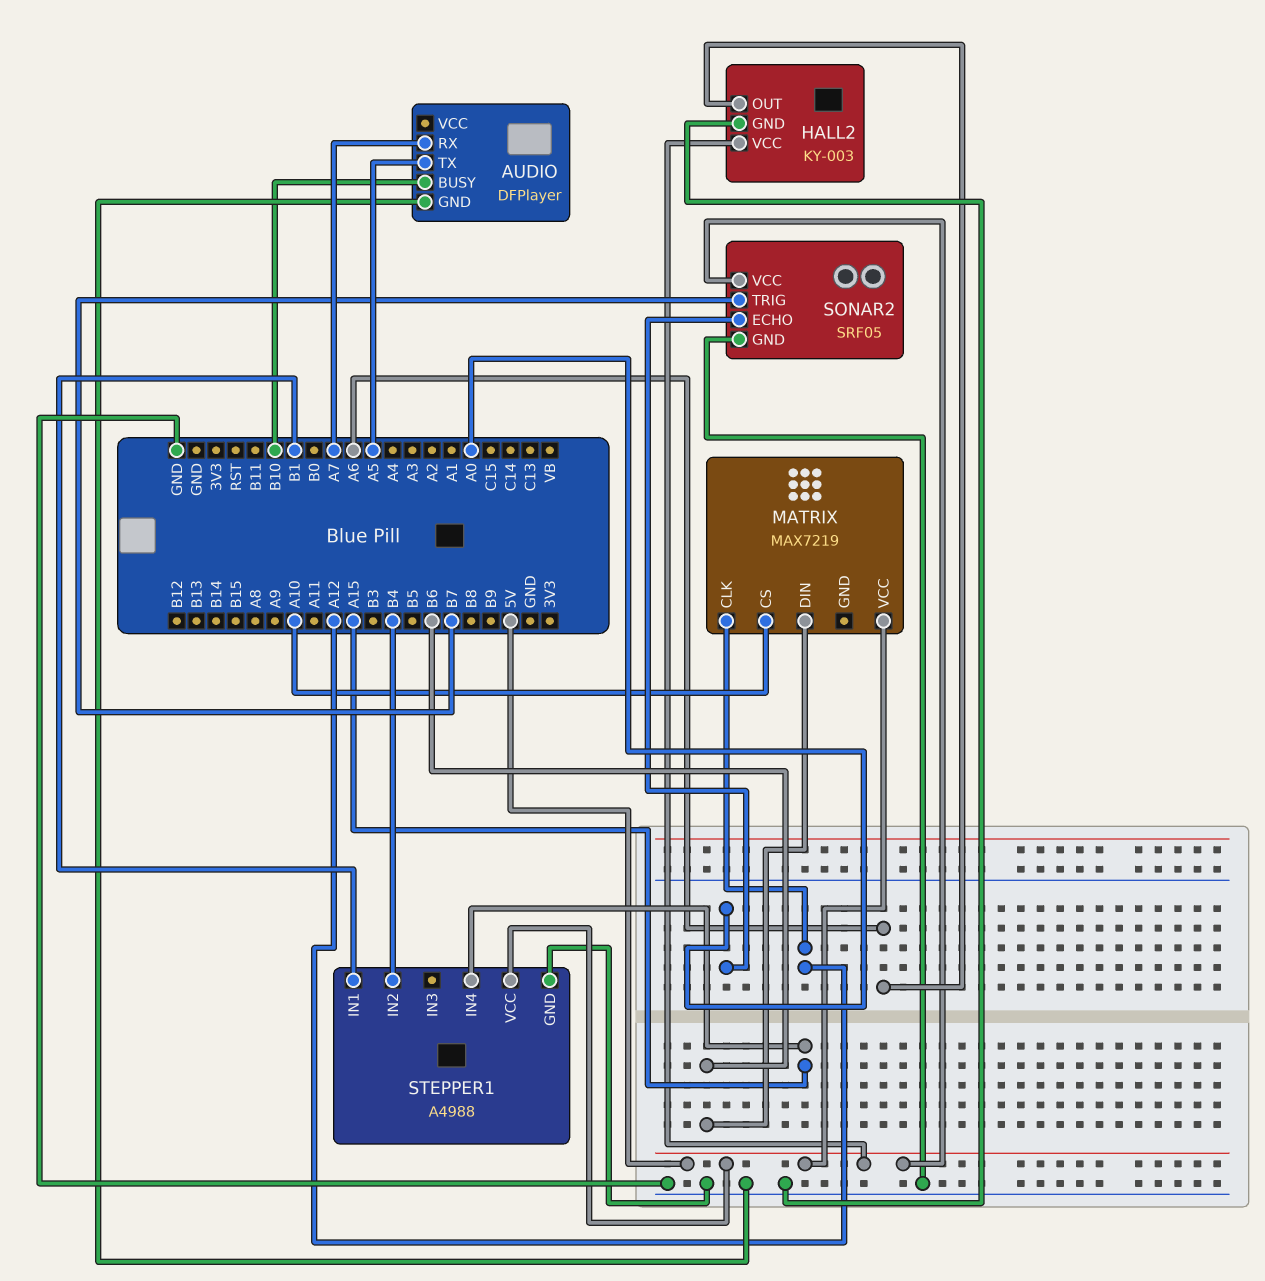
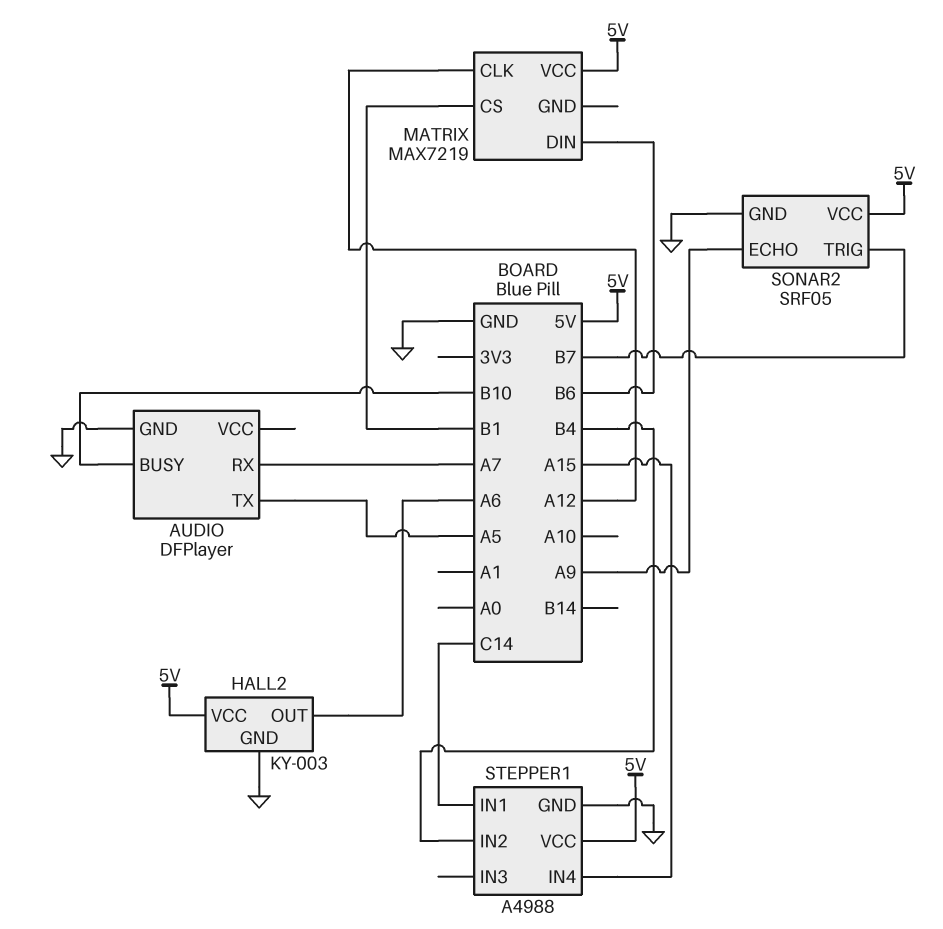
MATRIX pin CS: A10 -> B1
SONAR2 pin ECHO: A0 -> A9
STEPPER1 pin IN1: B1 -> C14

